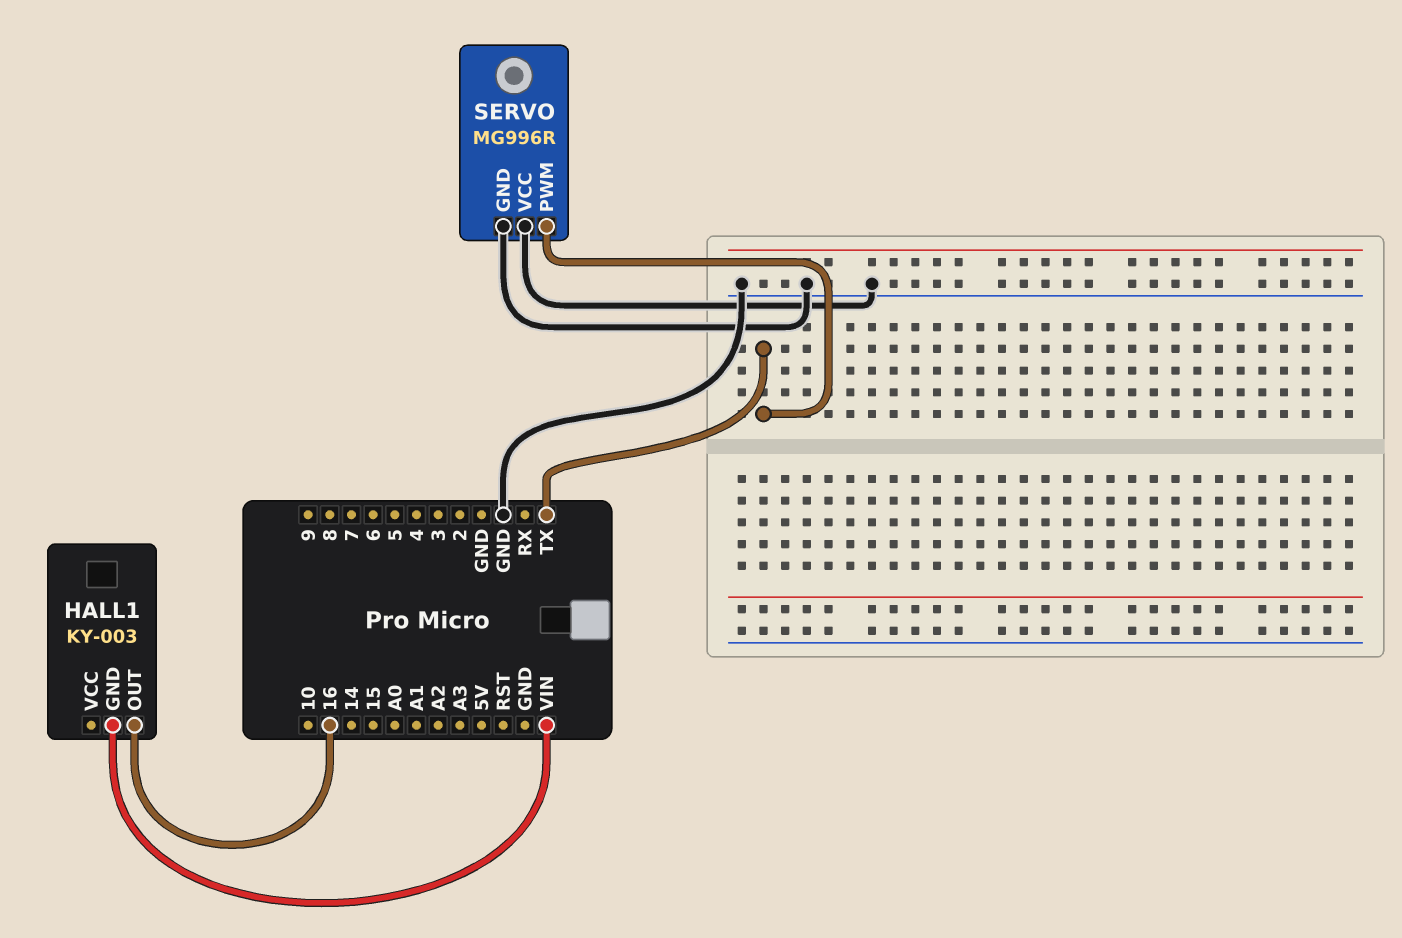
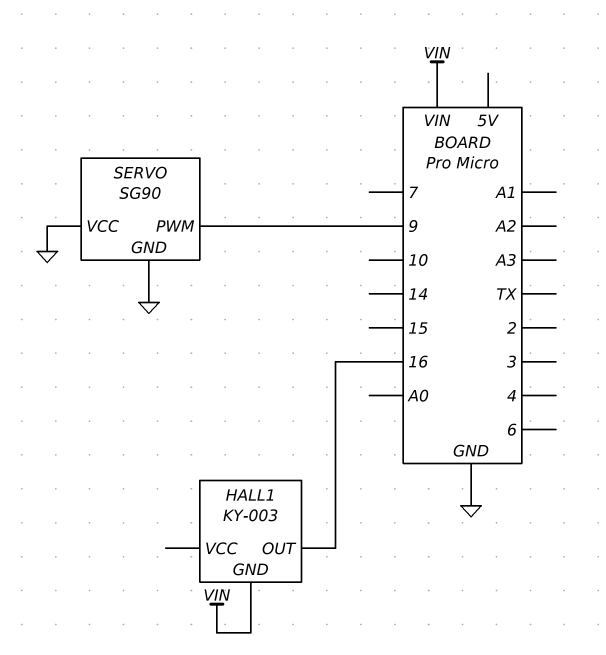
SERVO: MG996R -> SG90
SERVO pin PWM: TX -> 9

